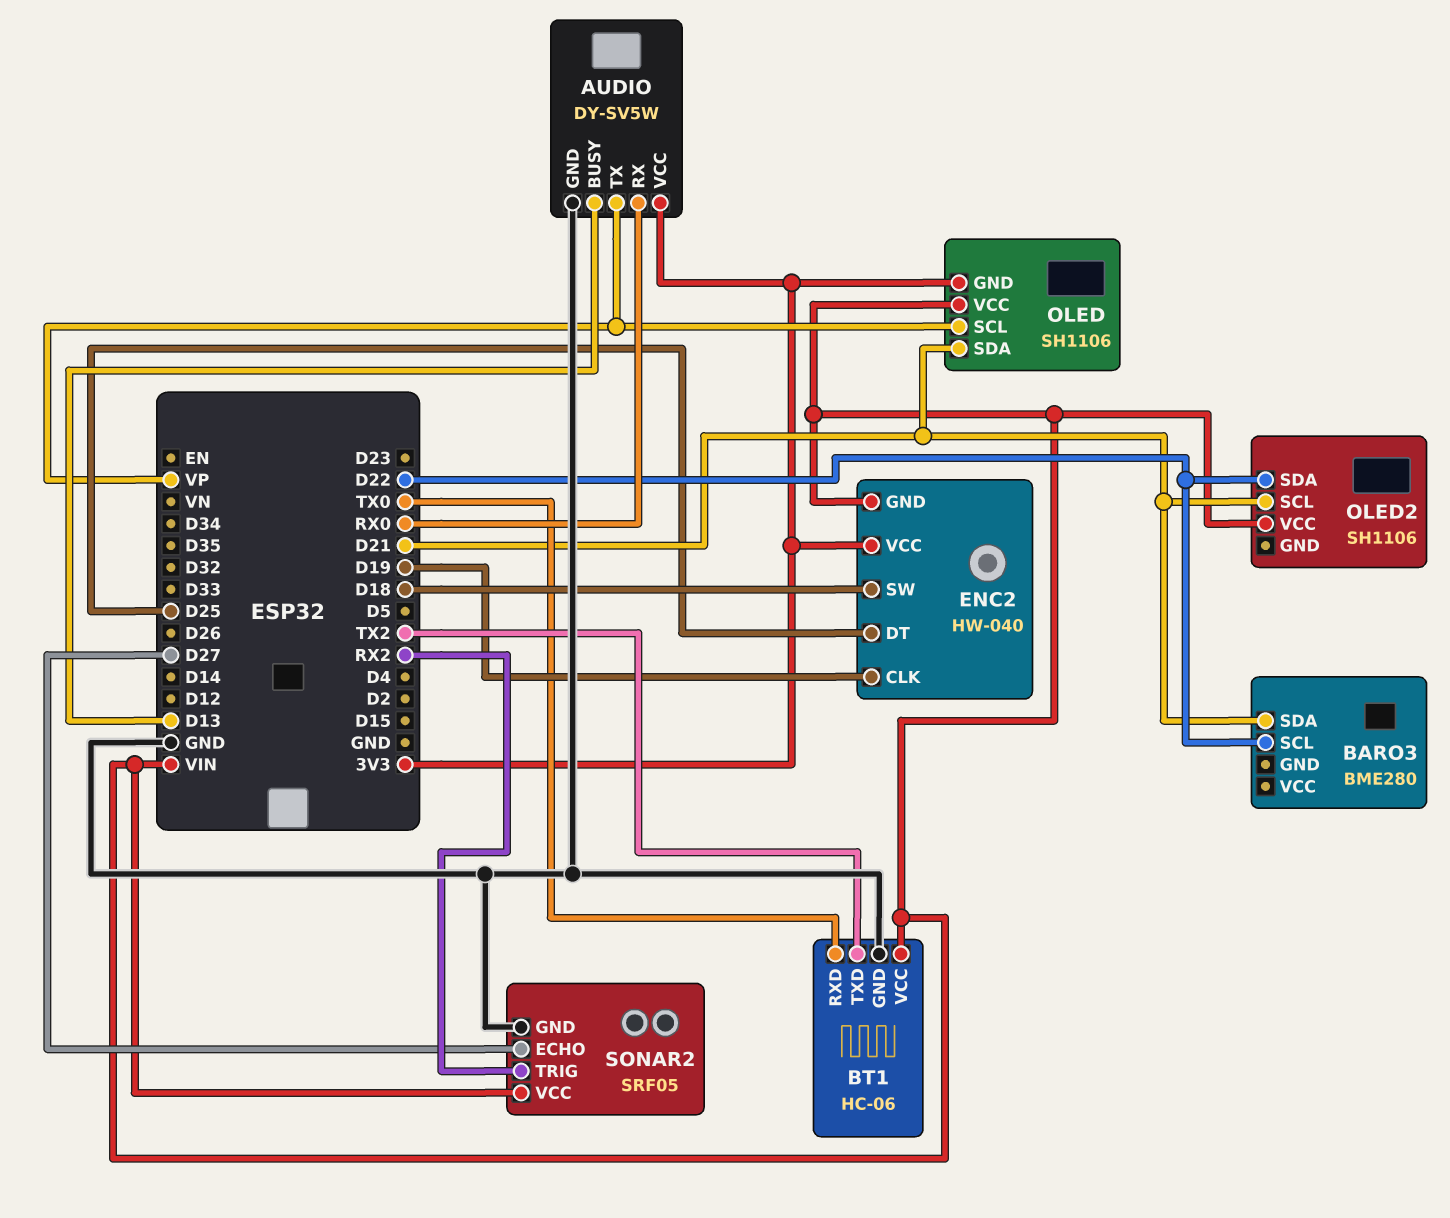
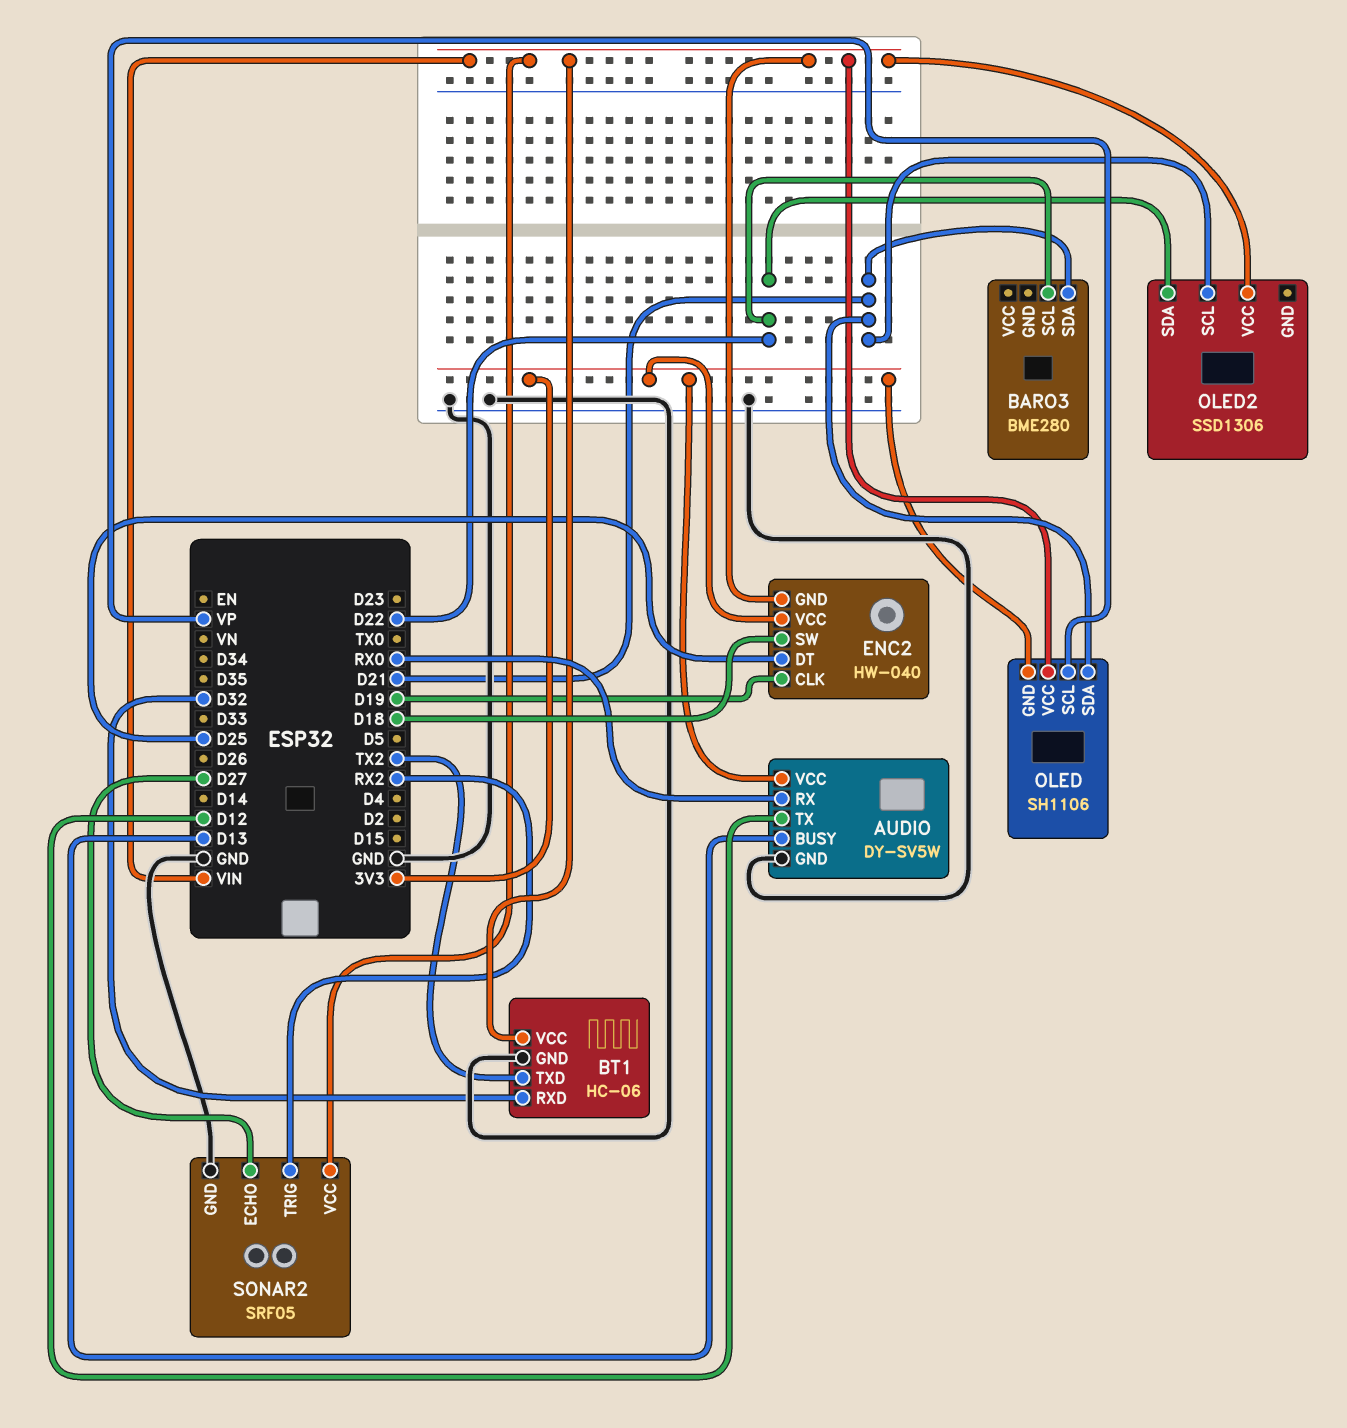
AUDIO pin TX: VP -> D12
BT1 pin RXD: TX0 -> D32
OLED2: SH1106 -> SSD1306

